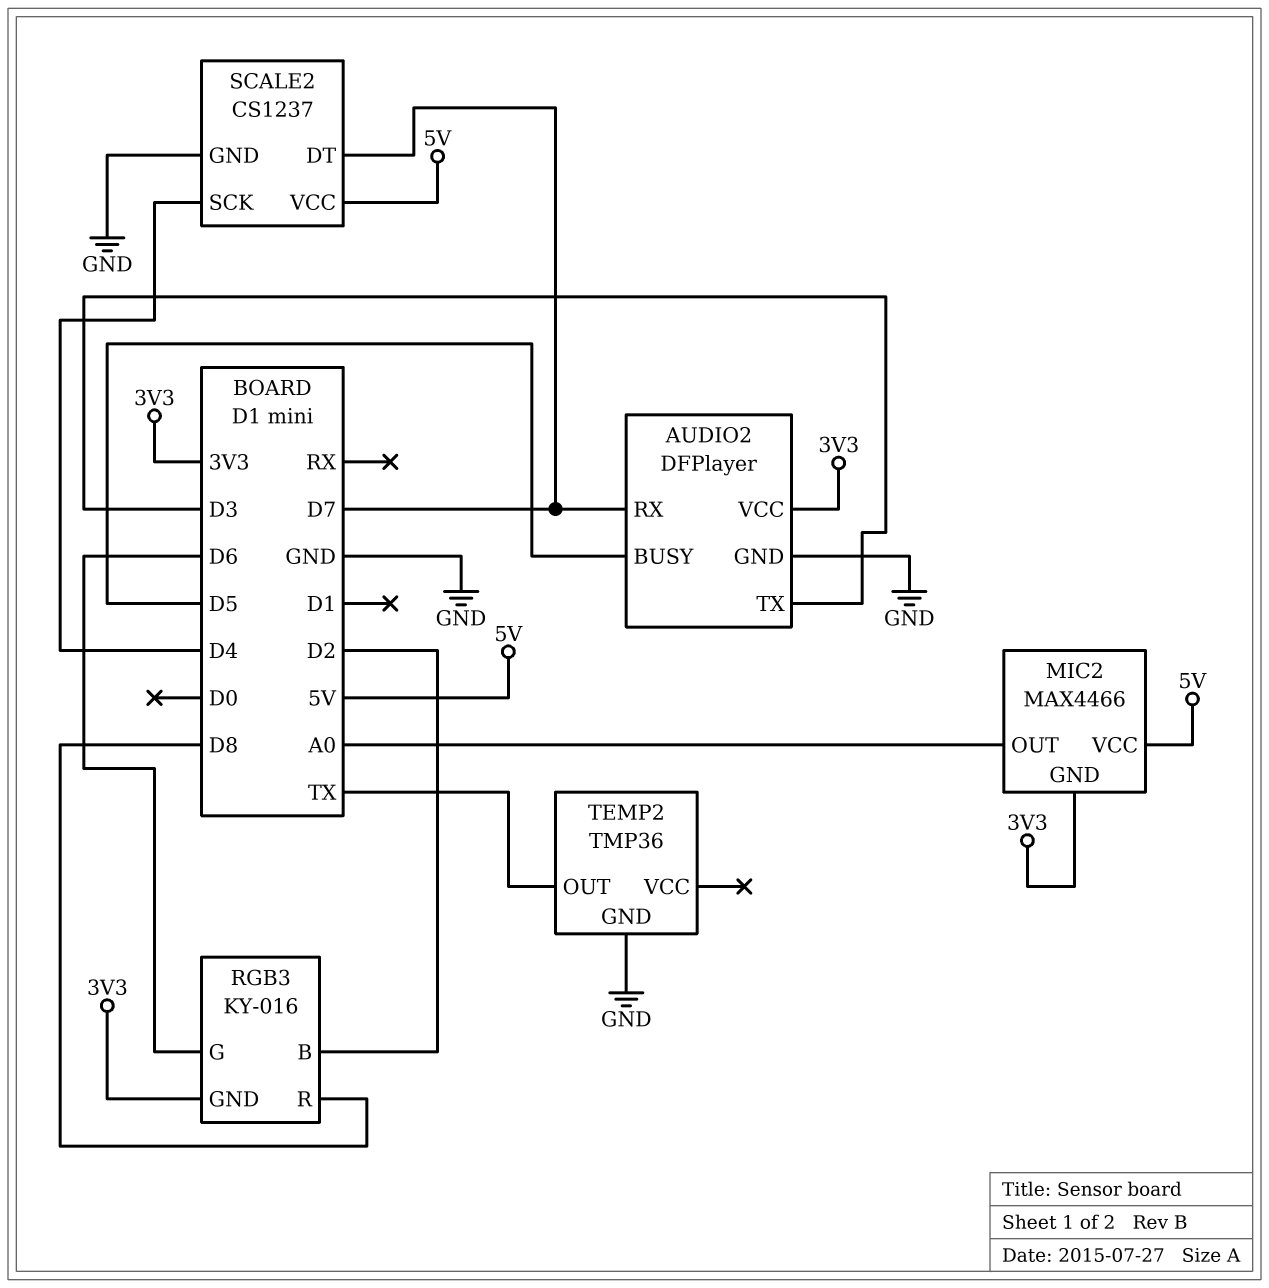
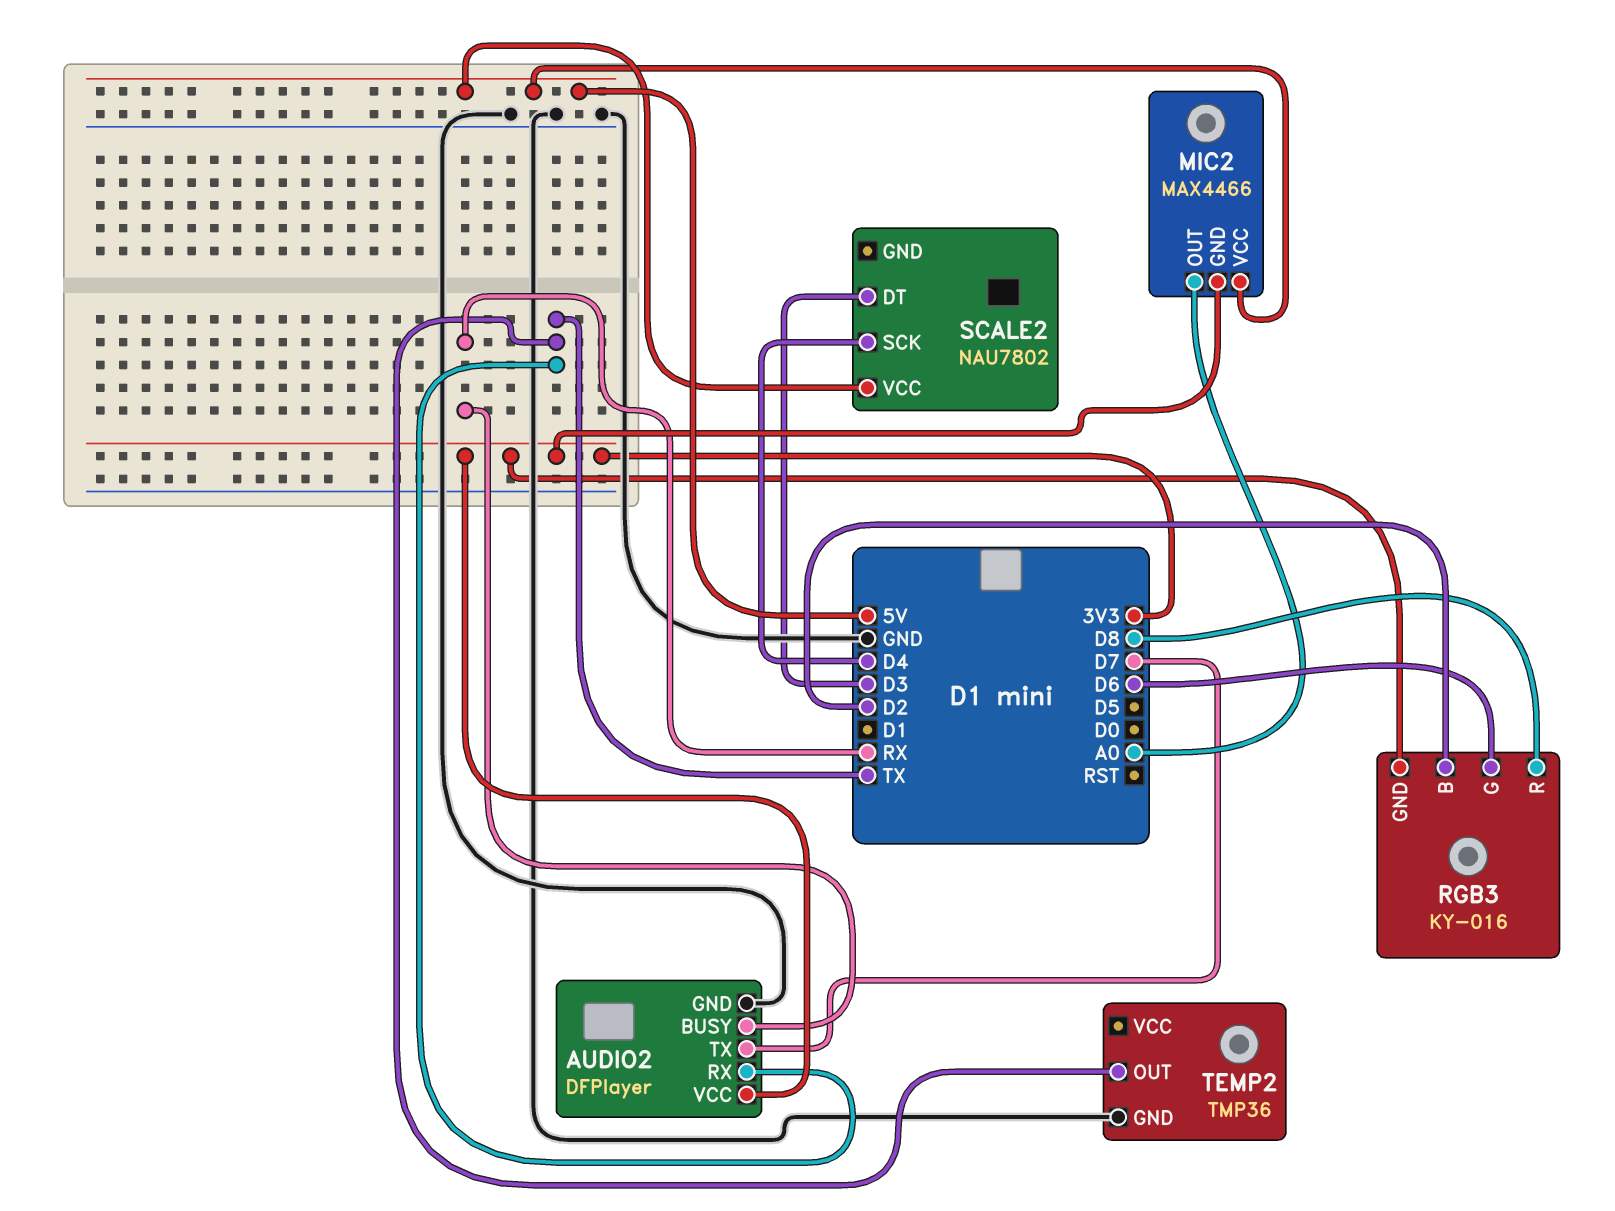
AUDIO2 pin BUSY: D5 -> RX
AUDIO2 pin RX: D7 -> TX
AUDIO2 pin TX: D3 -> D7
SCALE2: CS1237 -> NAU7802
SCALE2 pin DT: D7 -> D3
SCALE2 pin GND: GND -> none

